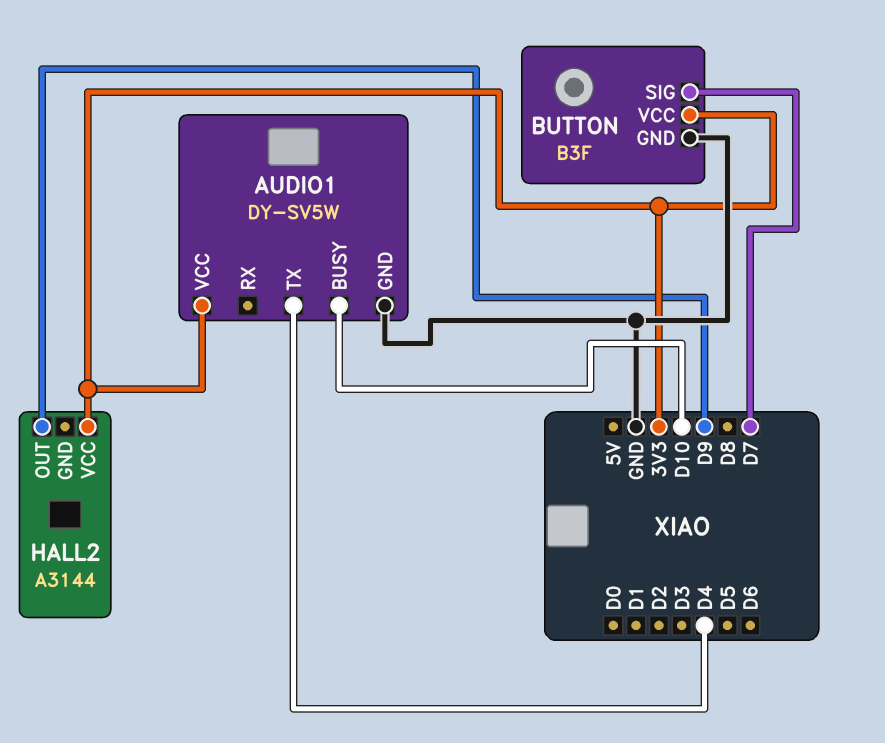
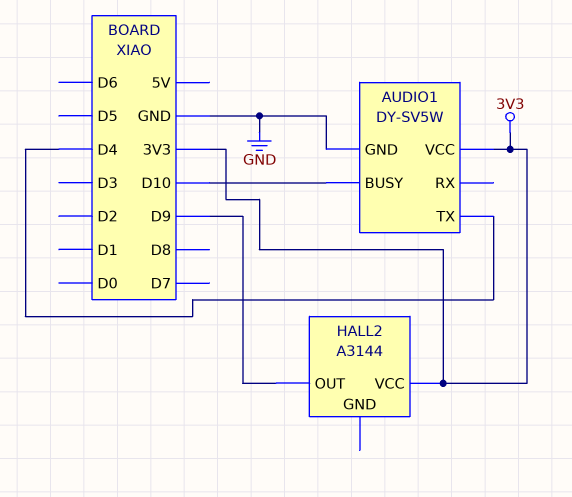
BUTTON: B3F -> none
BUTTON pin GND: GND -> none
BUTTON pin SIG: D7 -> none
BUTTON pin VCC: 3V3 -> none

